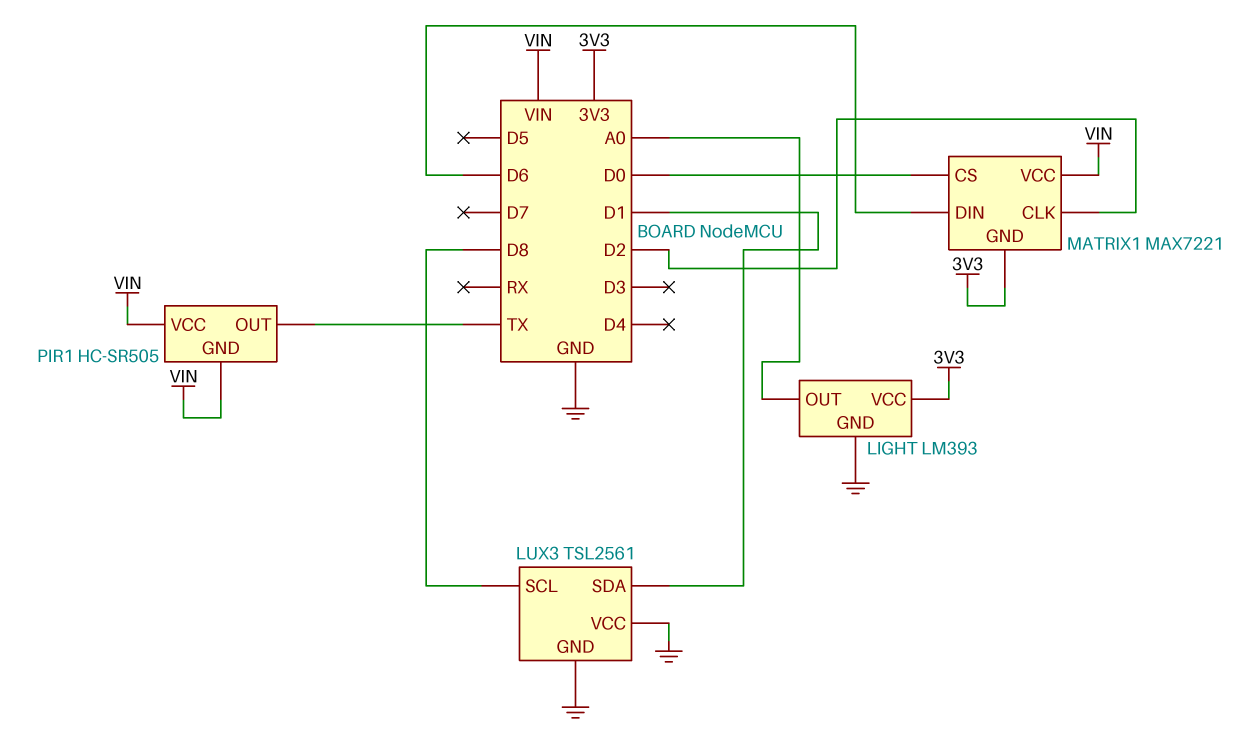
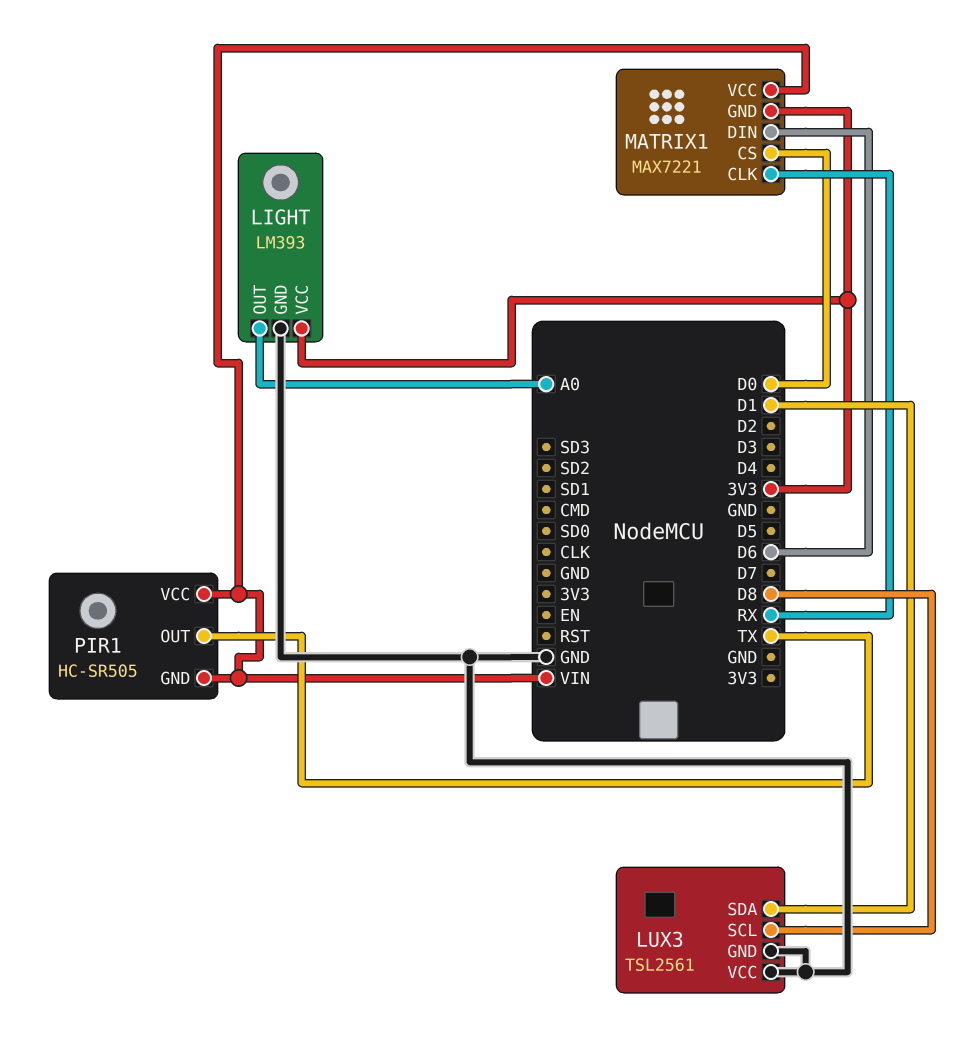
MATRIX1 pin CLK: D2 -> RX

